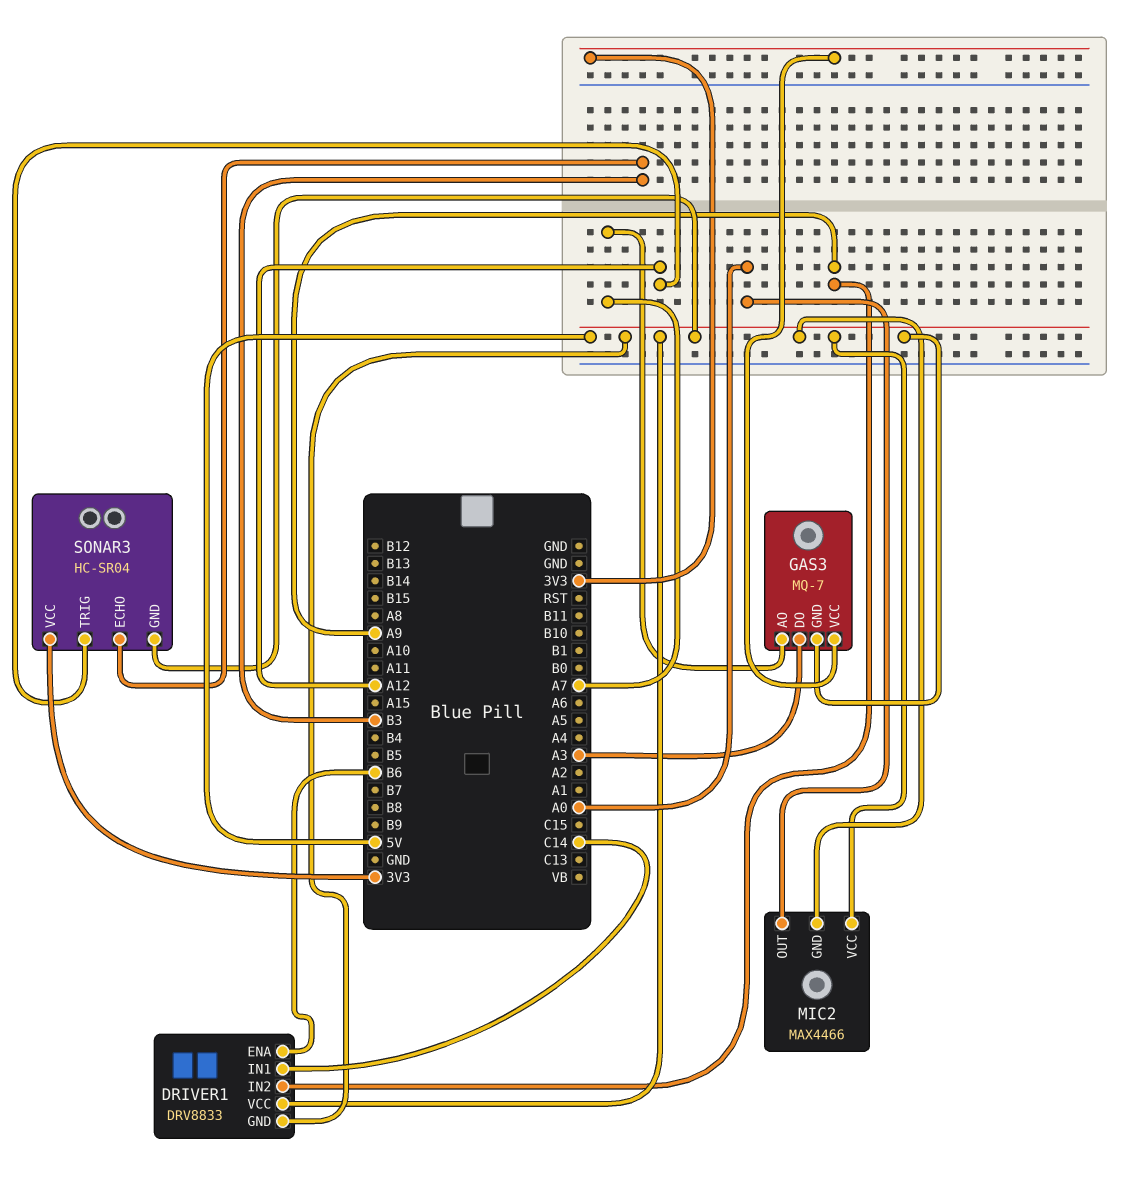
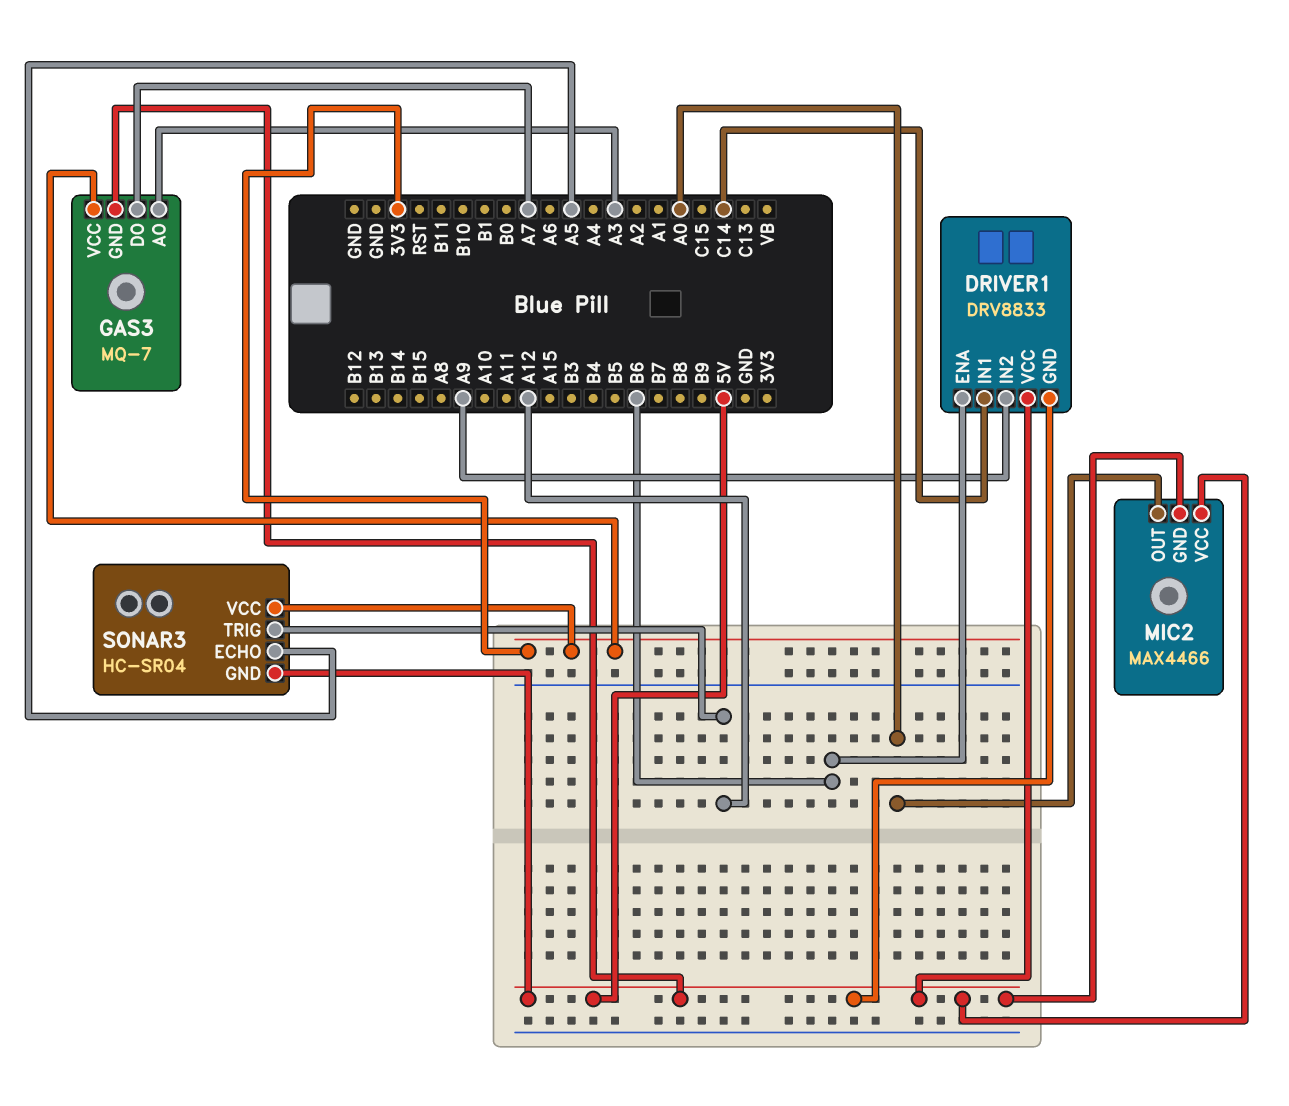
GAS3 pin AO: A7 -> A3
GAS3 pin DO: A3 -> A7
SONAR3 pin ECHO: B3 -> A5

